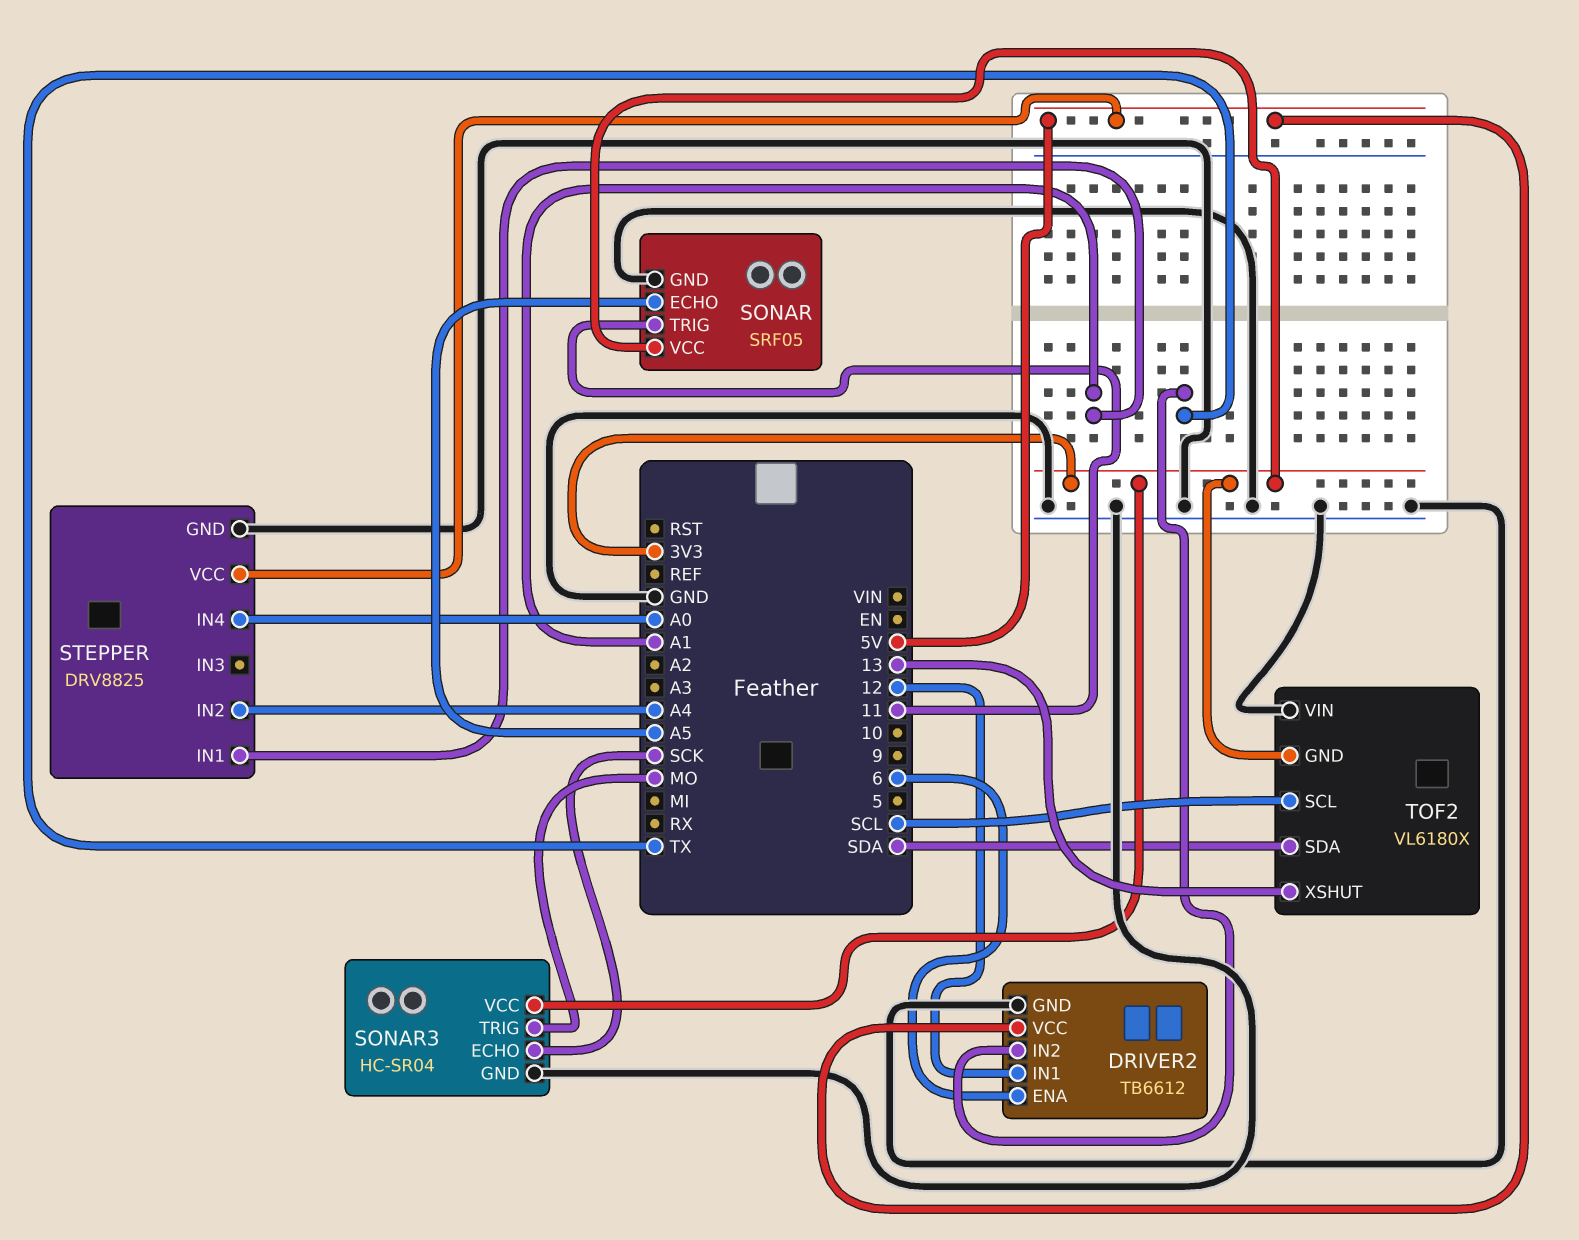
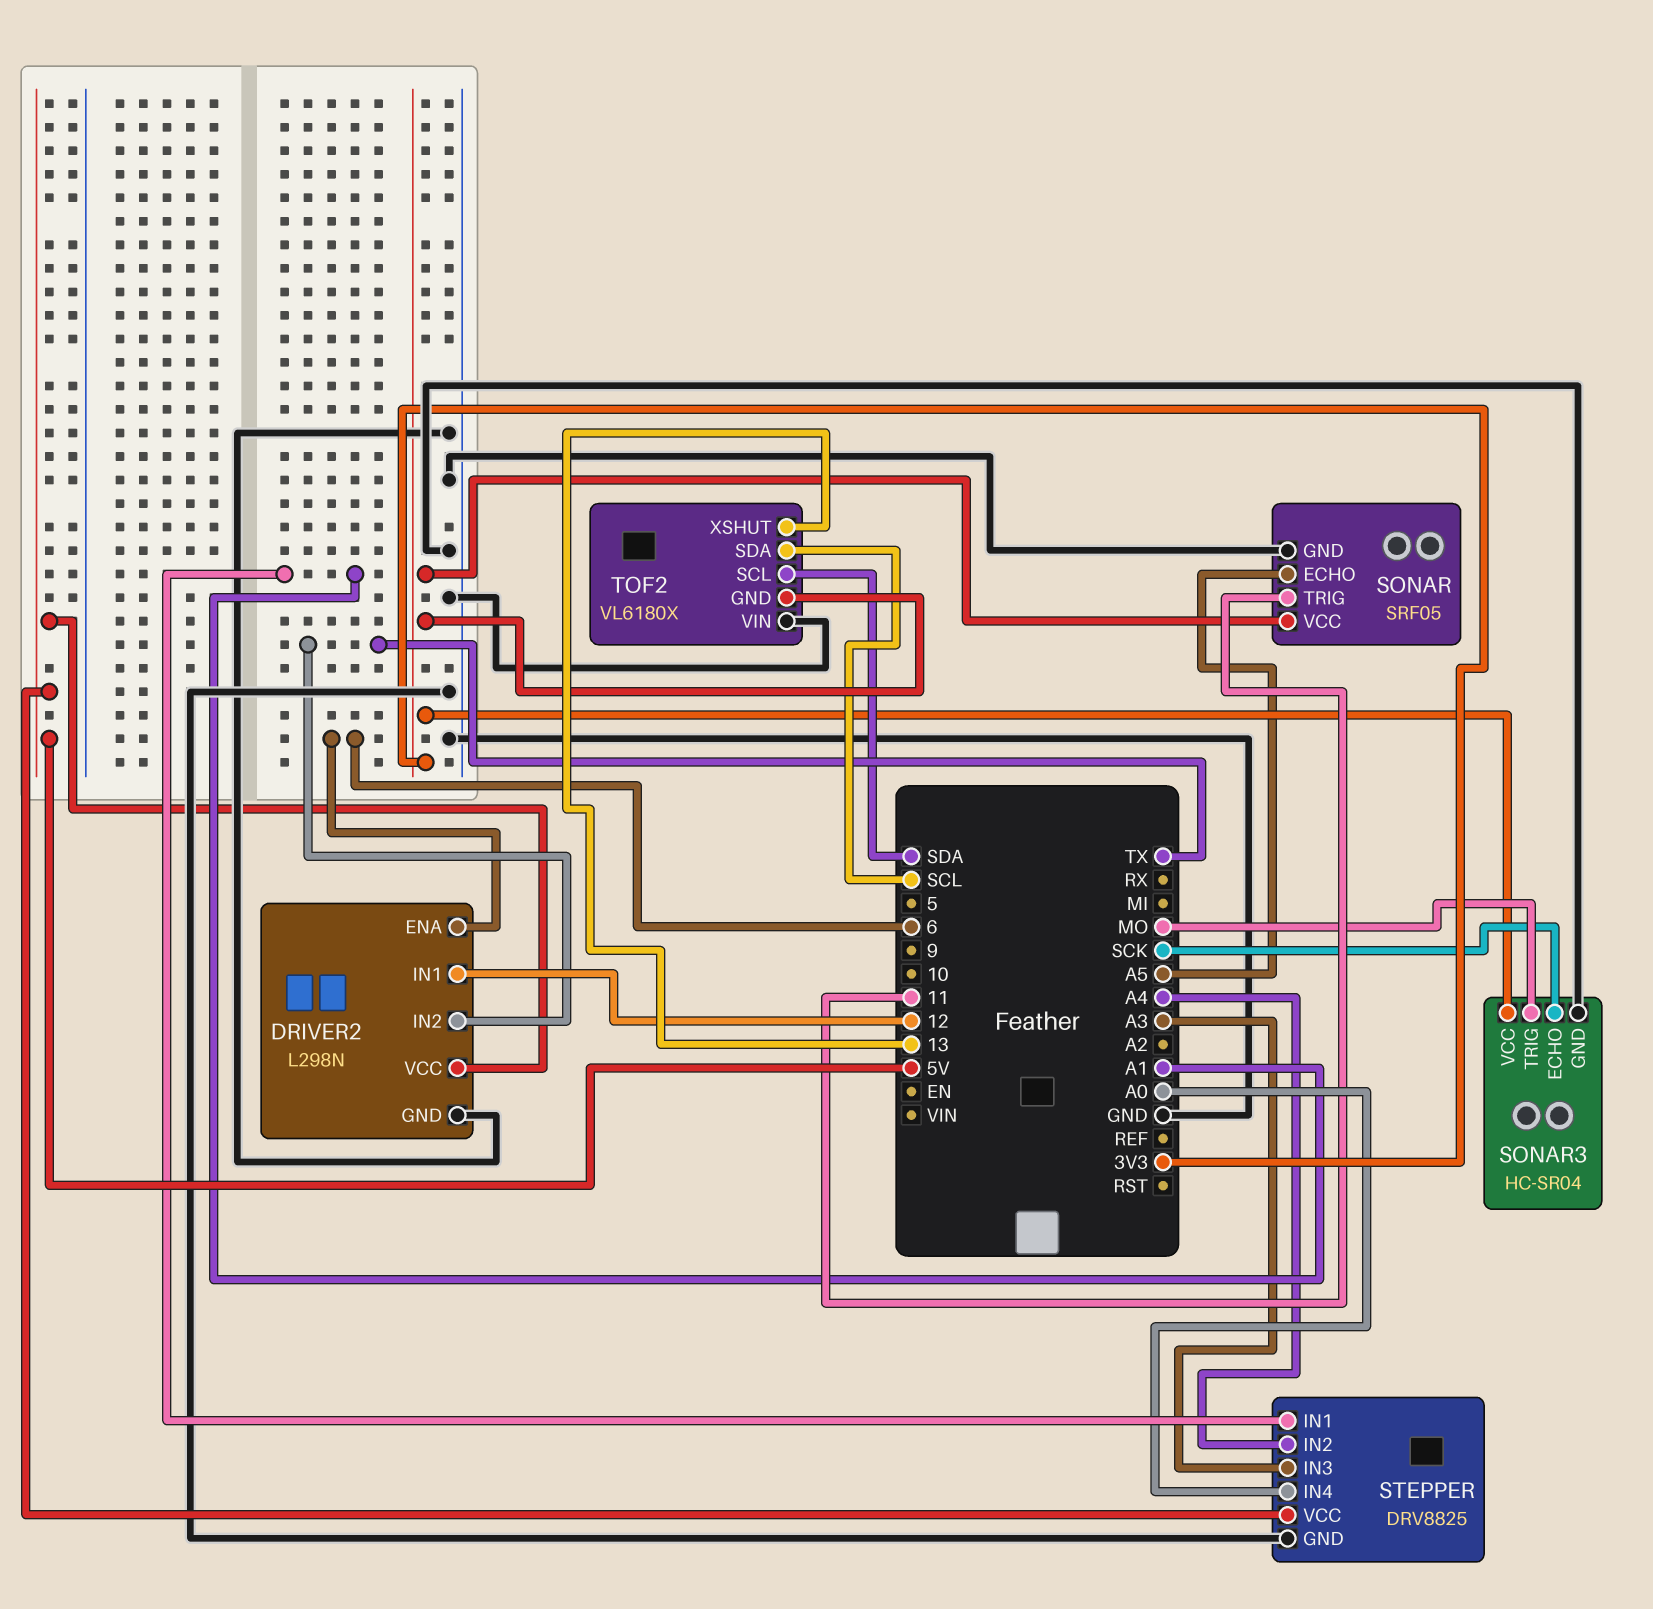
DRIVER2: TB6612 -> L298N
STEPPER pin IN3: none -> A3
TOF2 pin SCL: SCL -> SDA
TOF2 pin SDA: SDA -> SCL

